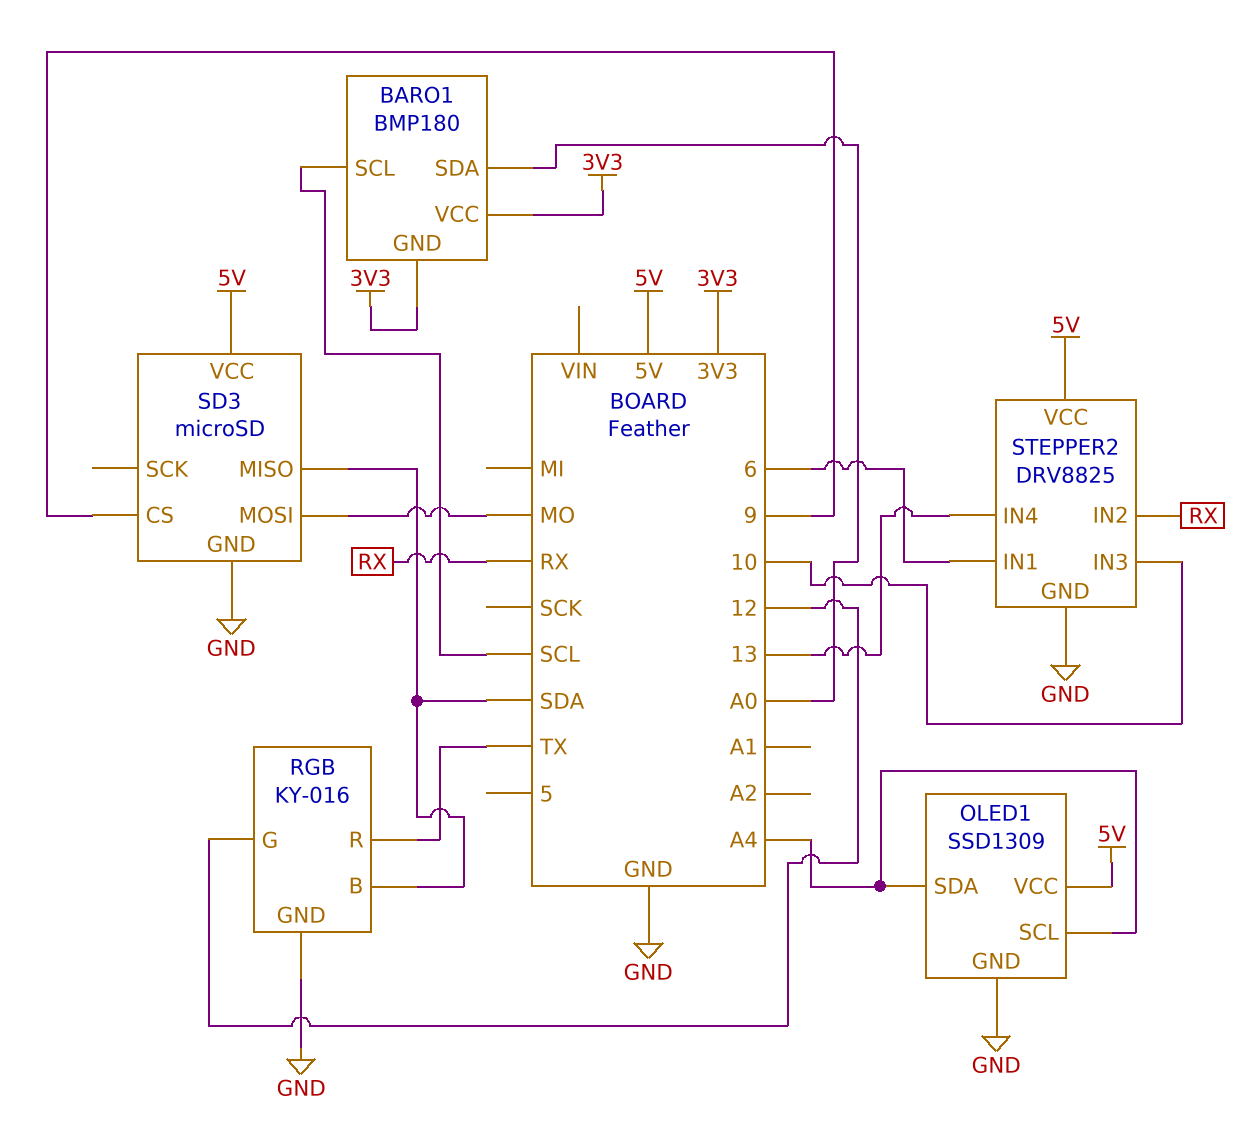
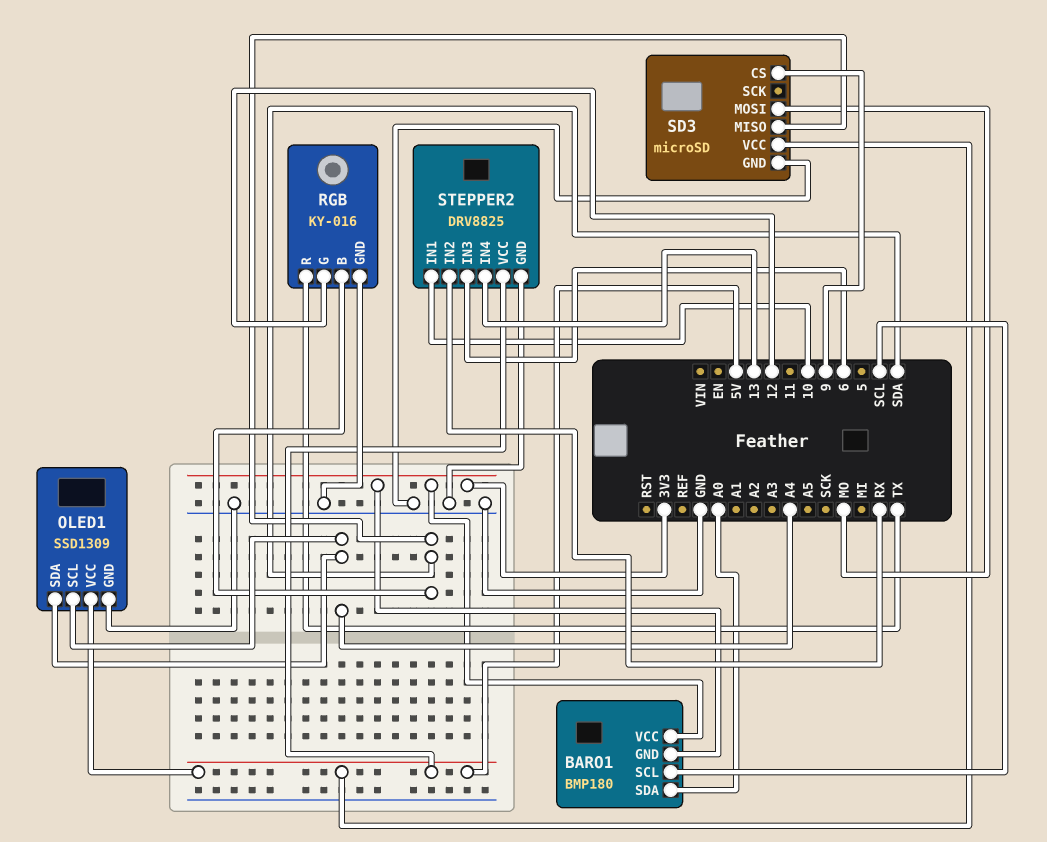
STEPPER2 pin IN1: 6 -> 10
STEPPER2 pin IN3: 10 -> 6

